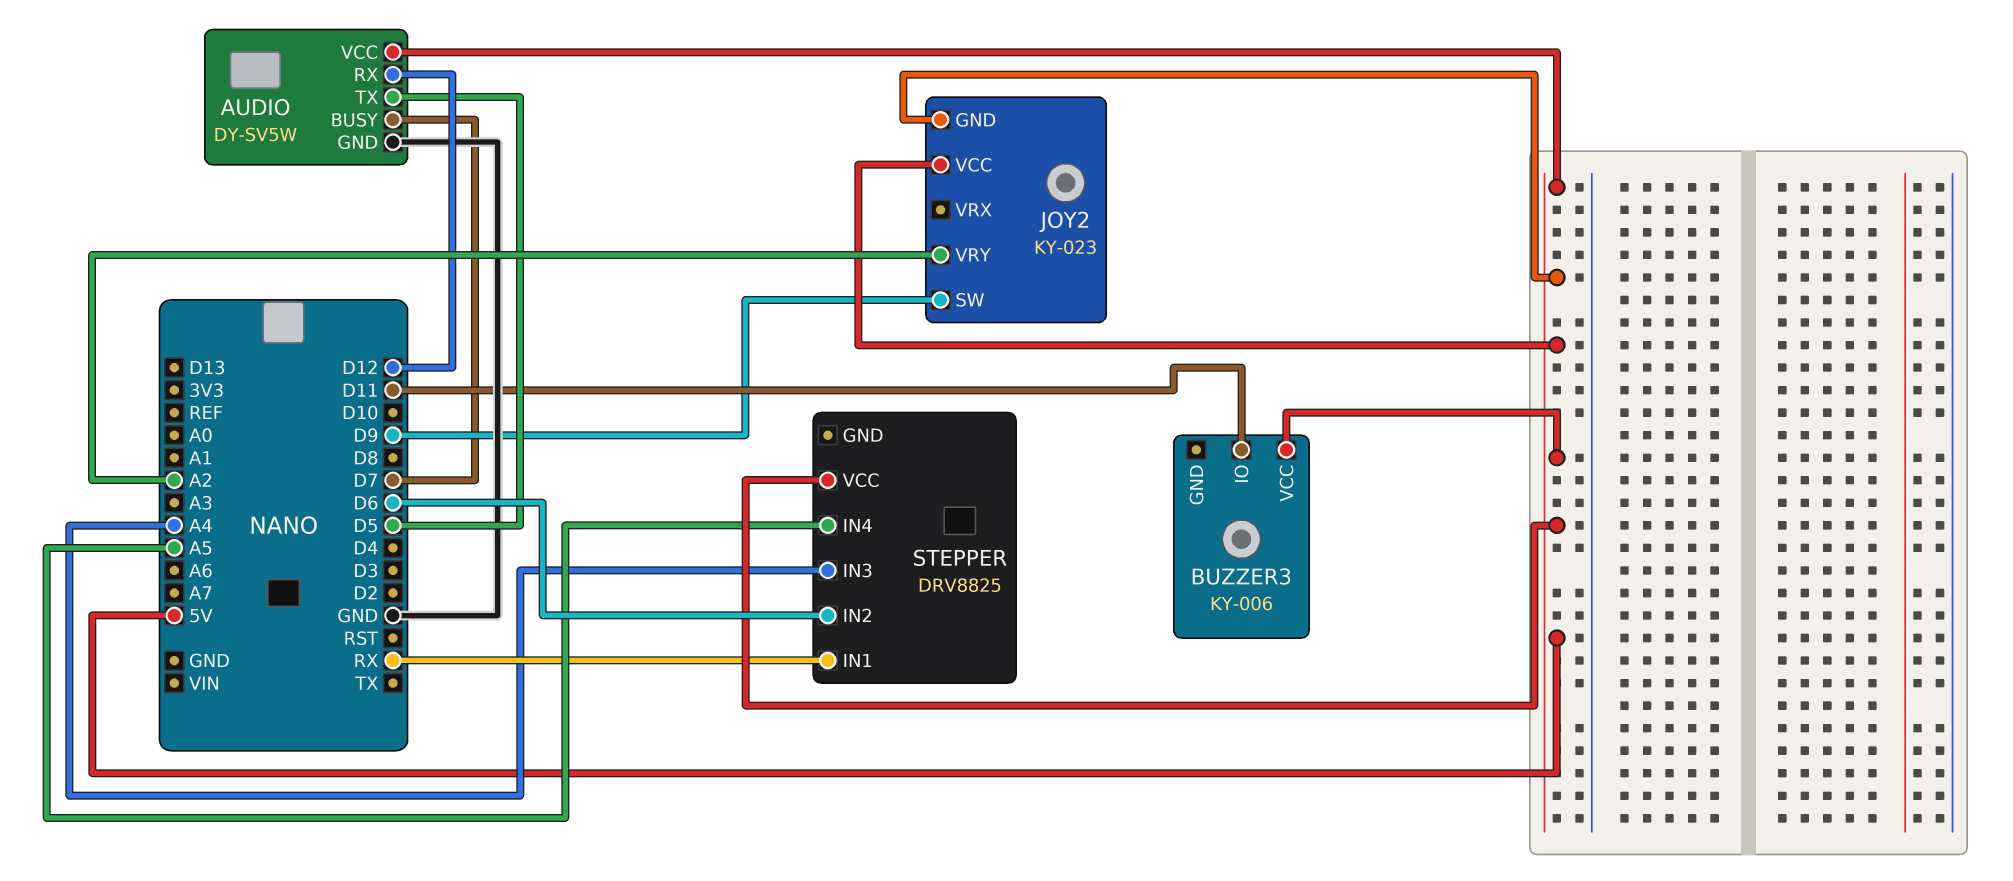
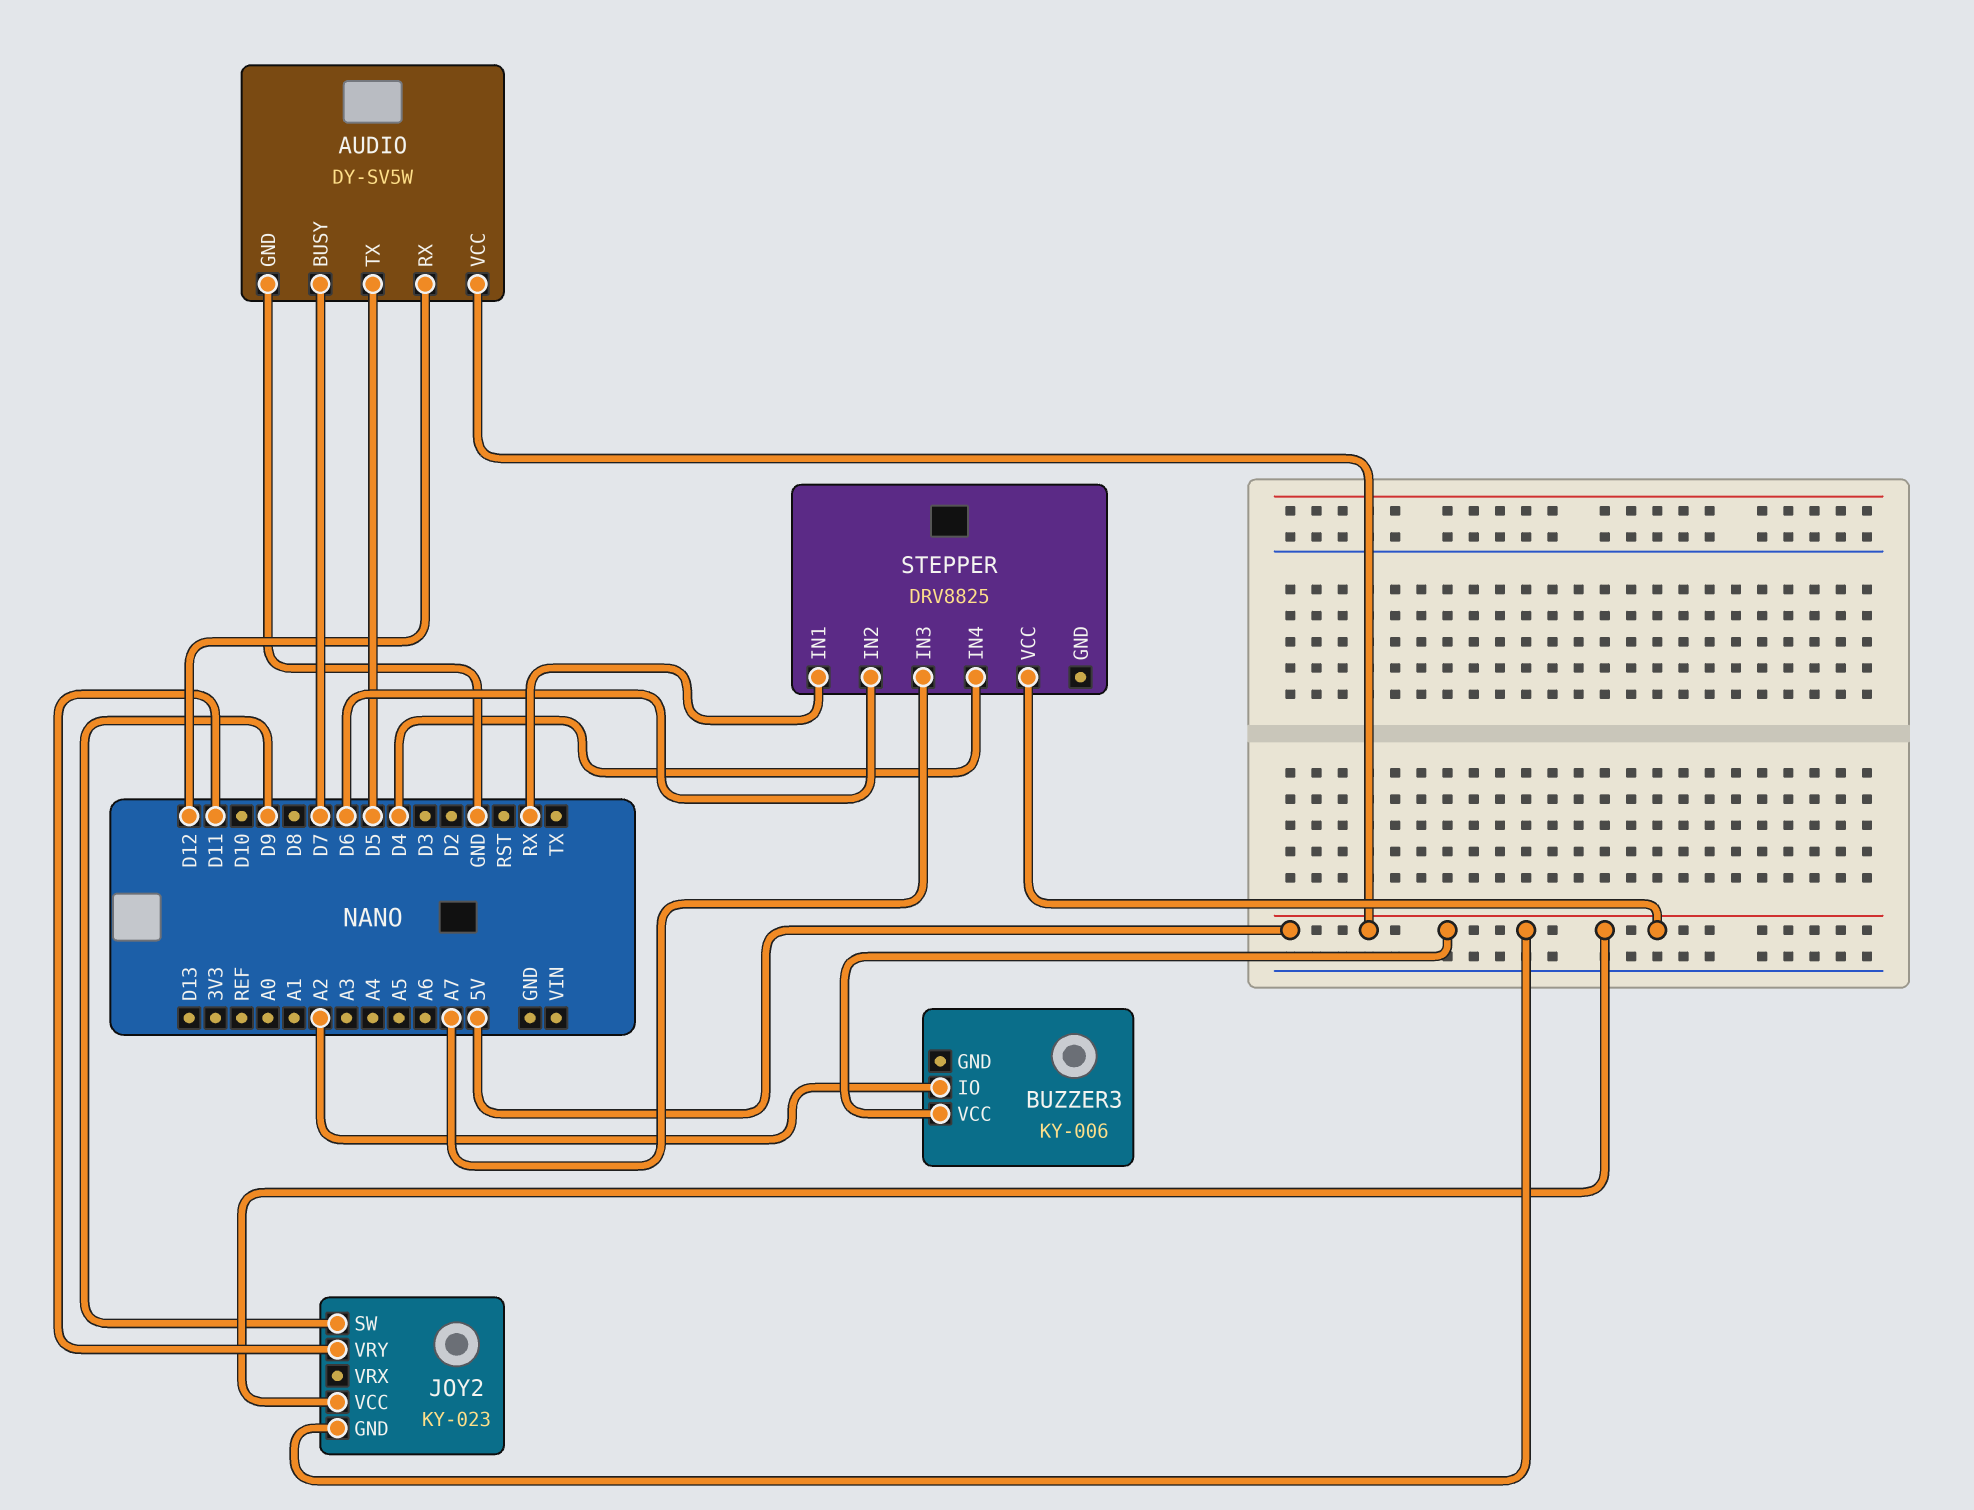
BUZZER3 pin IO: D11 -> A2
JOY2 pin VRY: A2 -> D11
STEPPER pin IN3: A4 -> A7
STEPPER pin IN4: A5 -> D4

